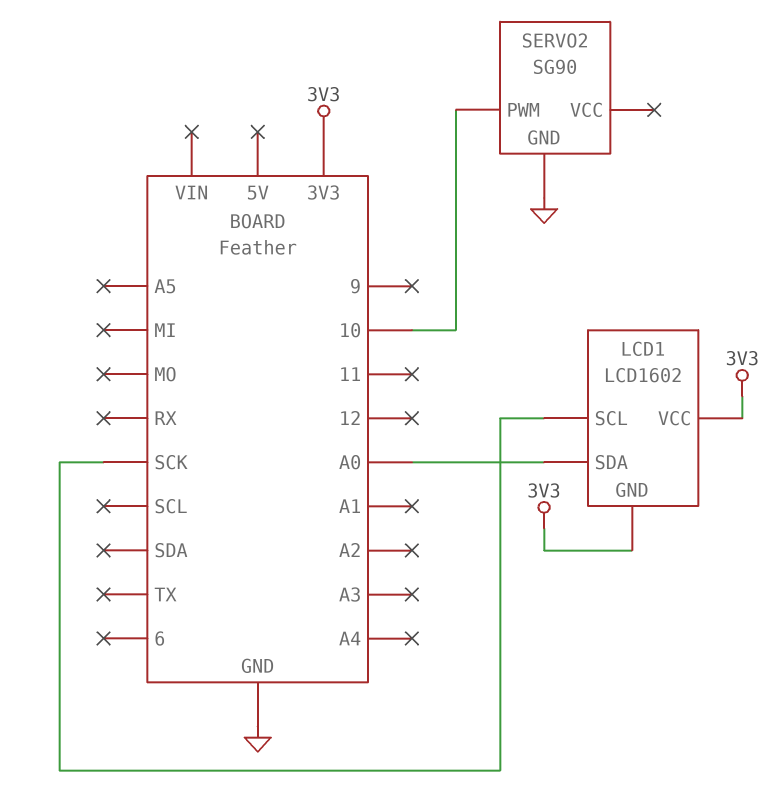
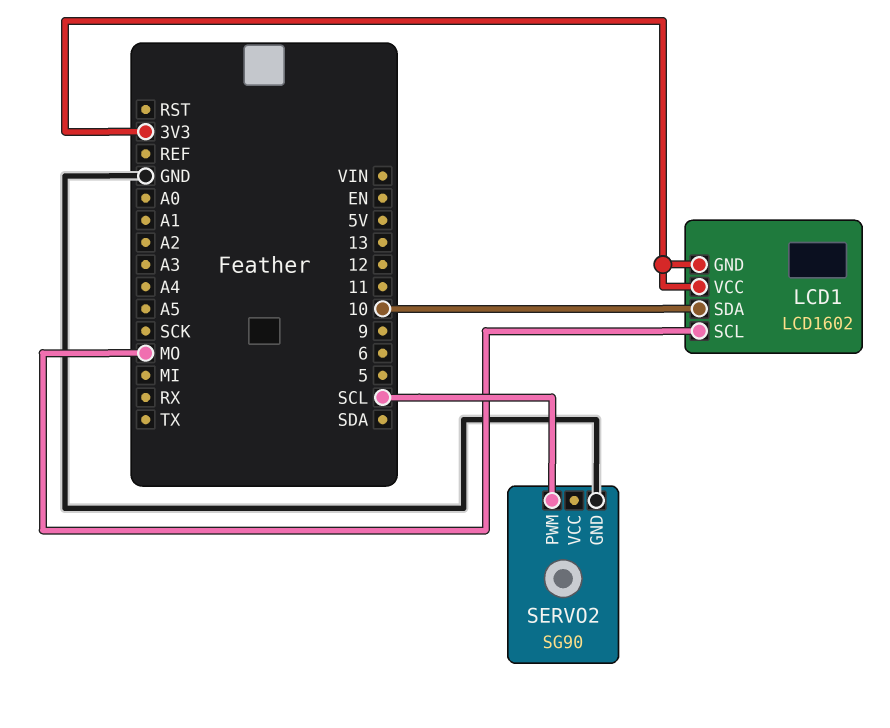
LCD1 pin SCL: SCK -> MO
LCD1 pin SDA: A0 -> 10
SERVO2 pin PWM: 10 -> SCL

